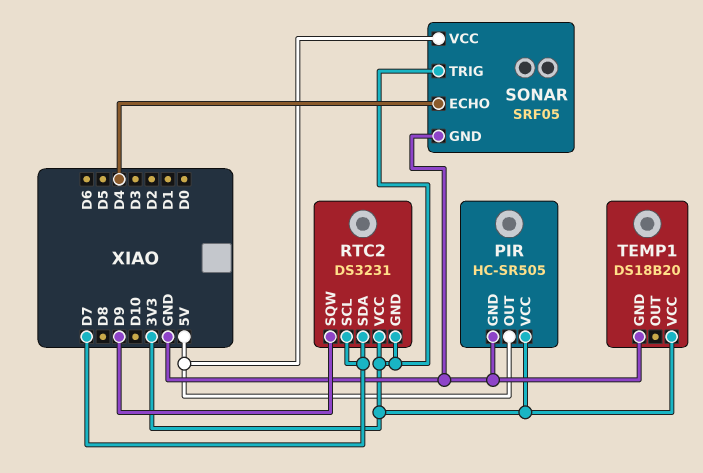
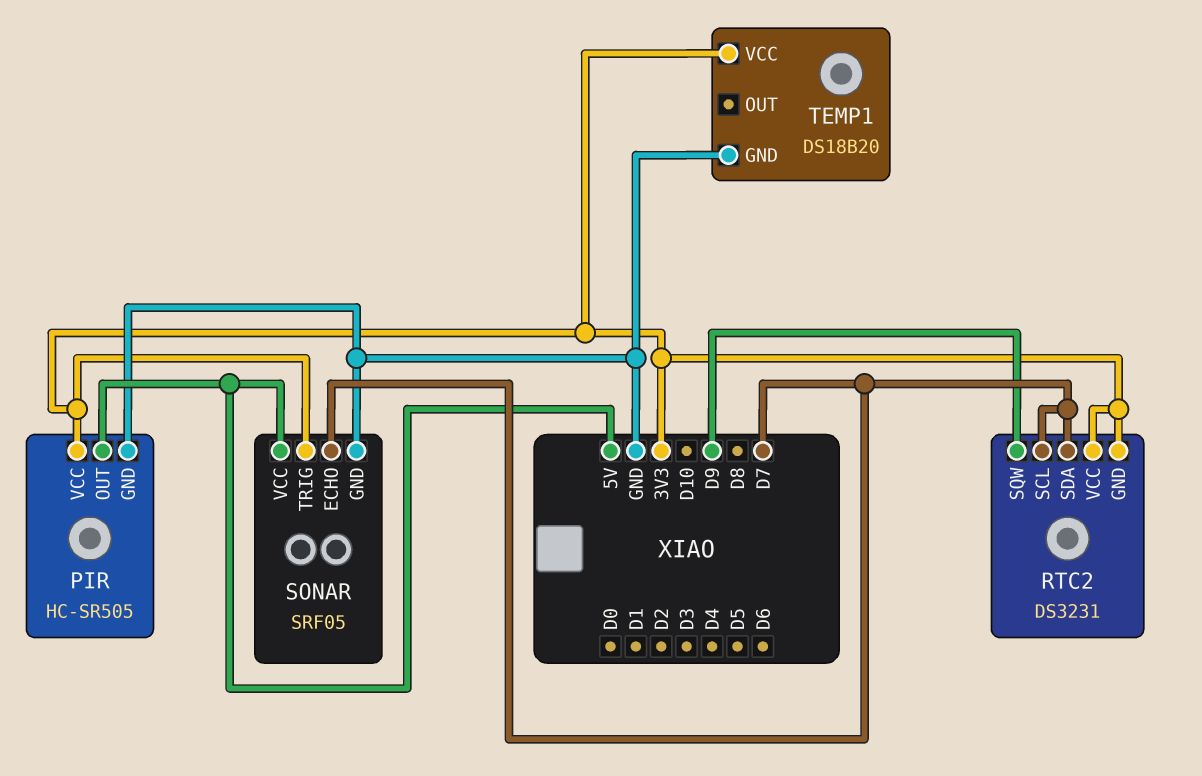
SONAR pin ECHO: D4 -> D7

